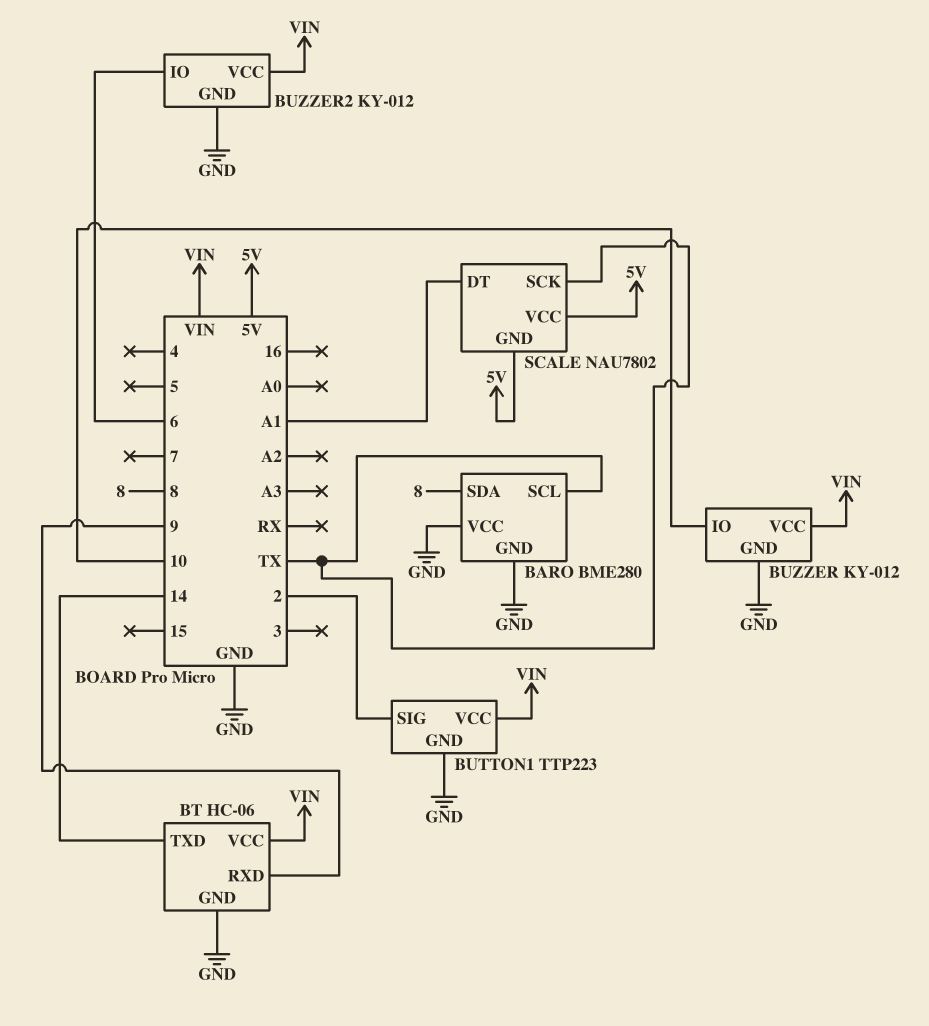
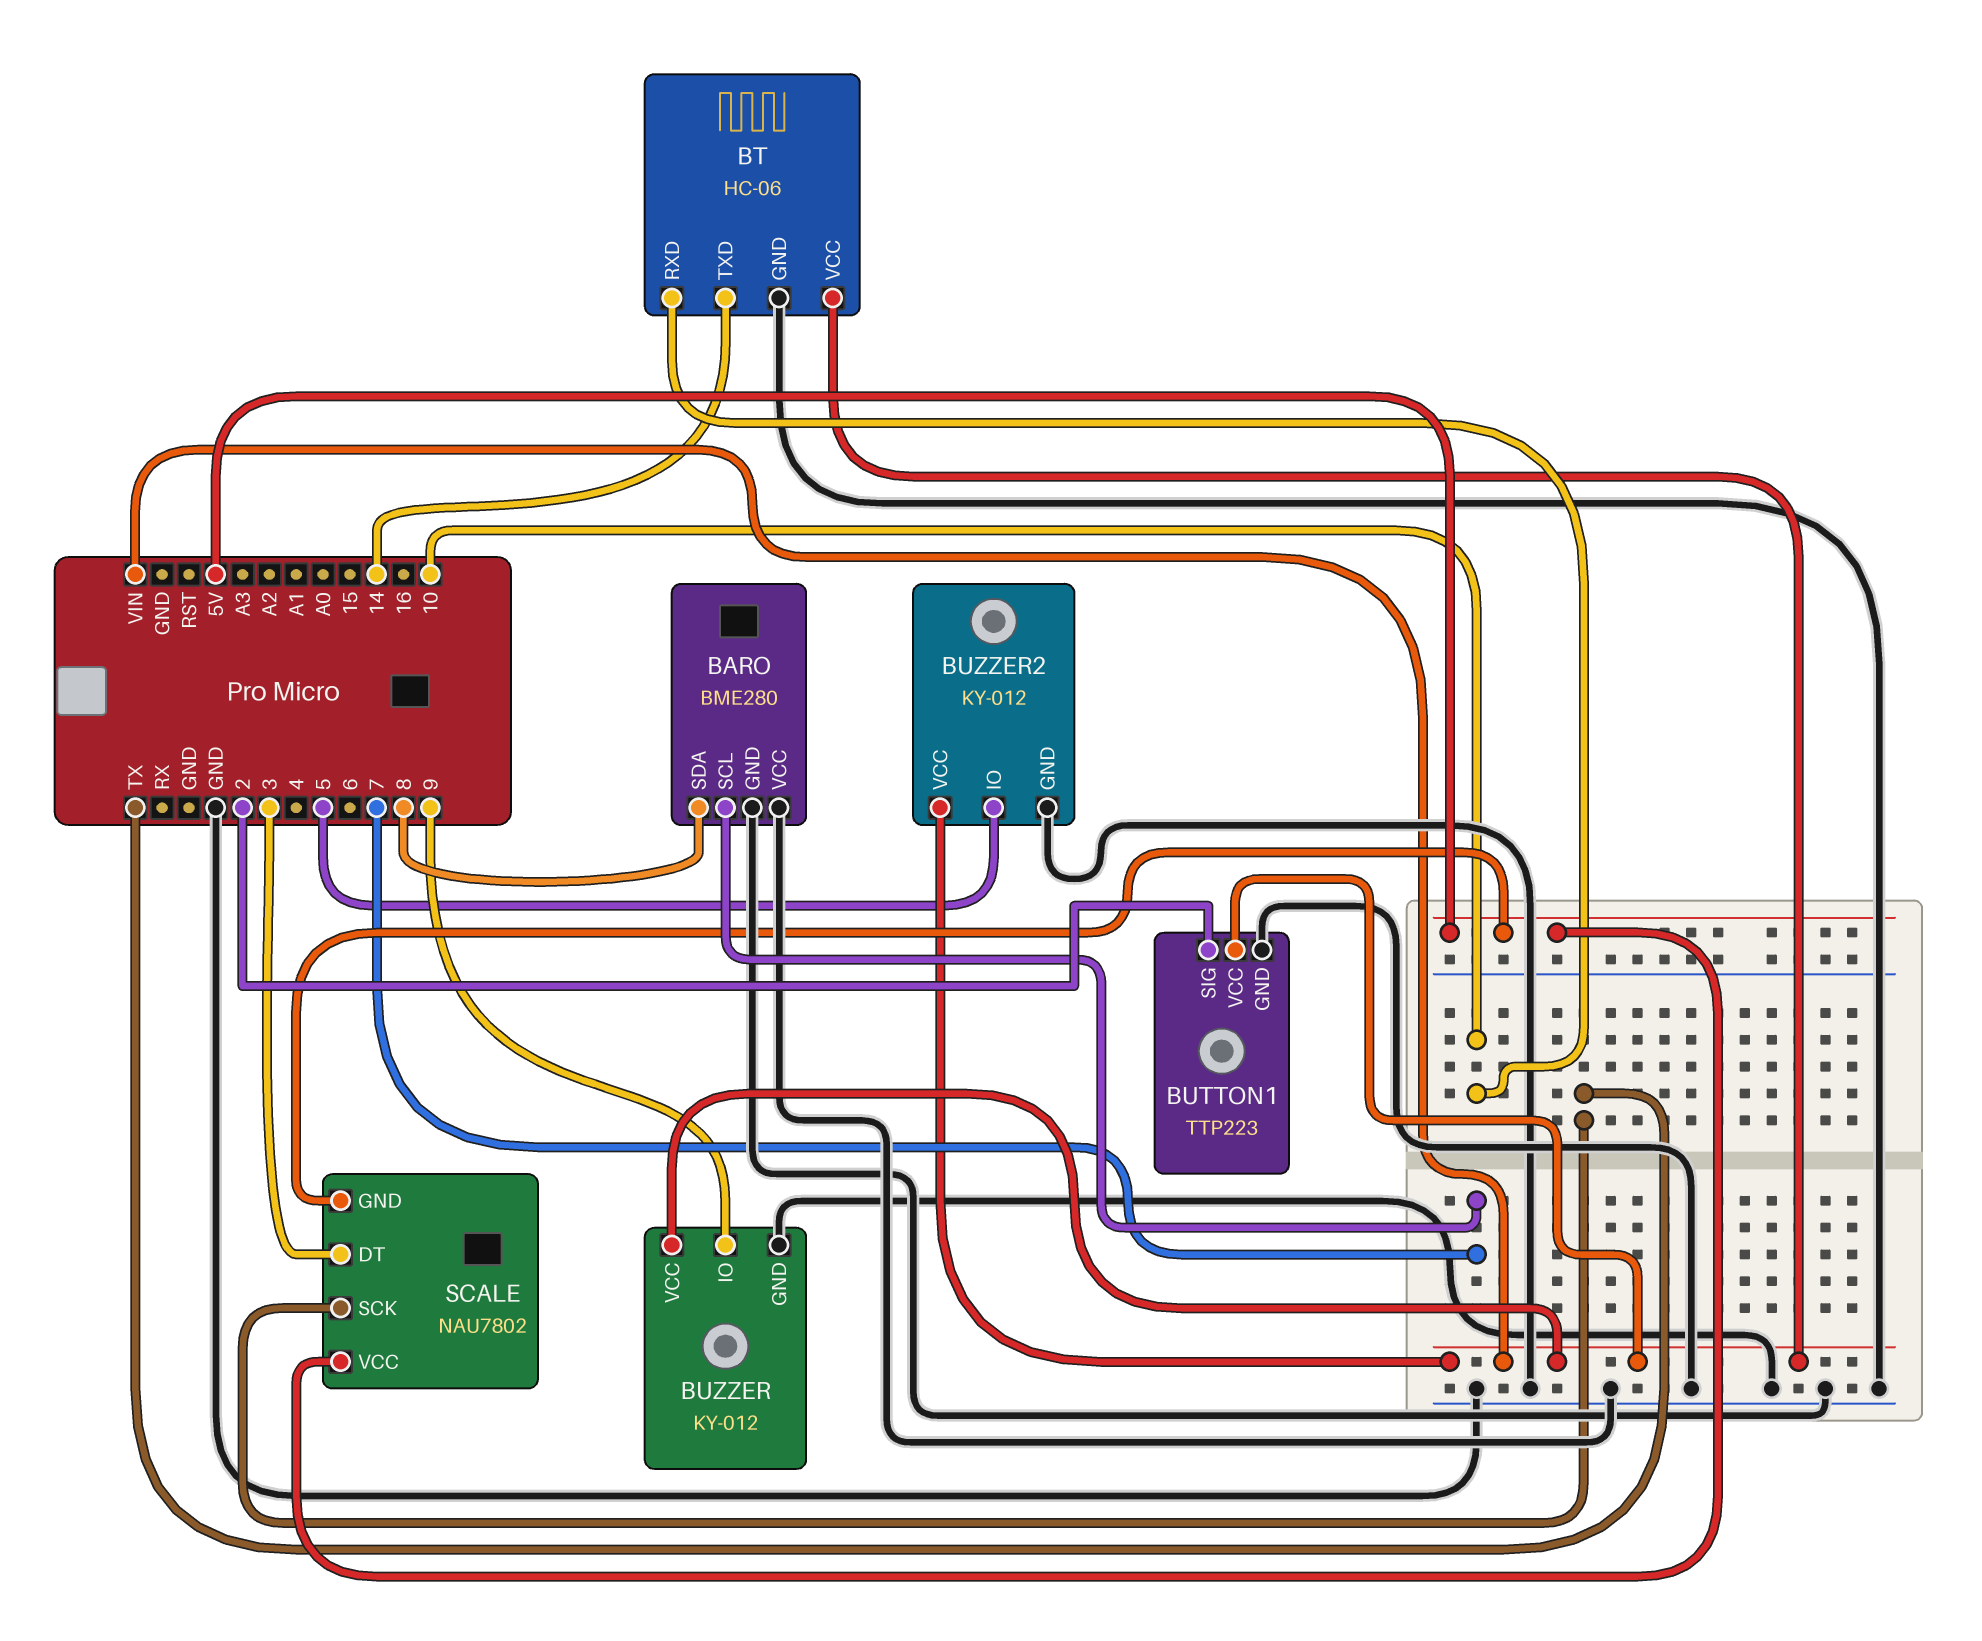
BARO pin SCL: TX -> 7
BT pin RXD: 9 -> 10
BUZZER pin IO: 10 -> 9
BUZZER2 pin IO: 6 -> 5
SCALE pin DT: A1 -> 3

